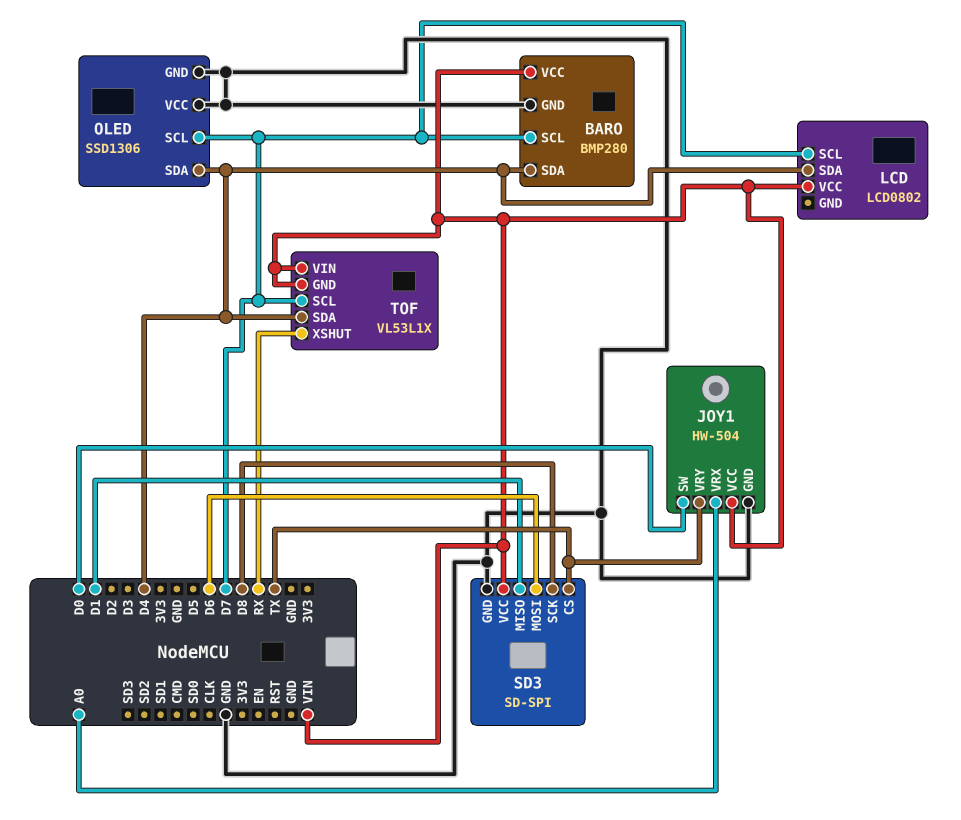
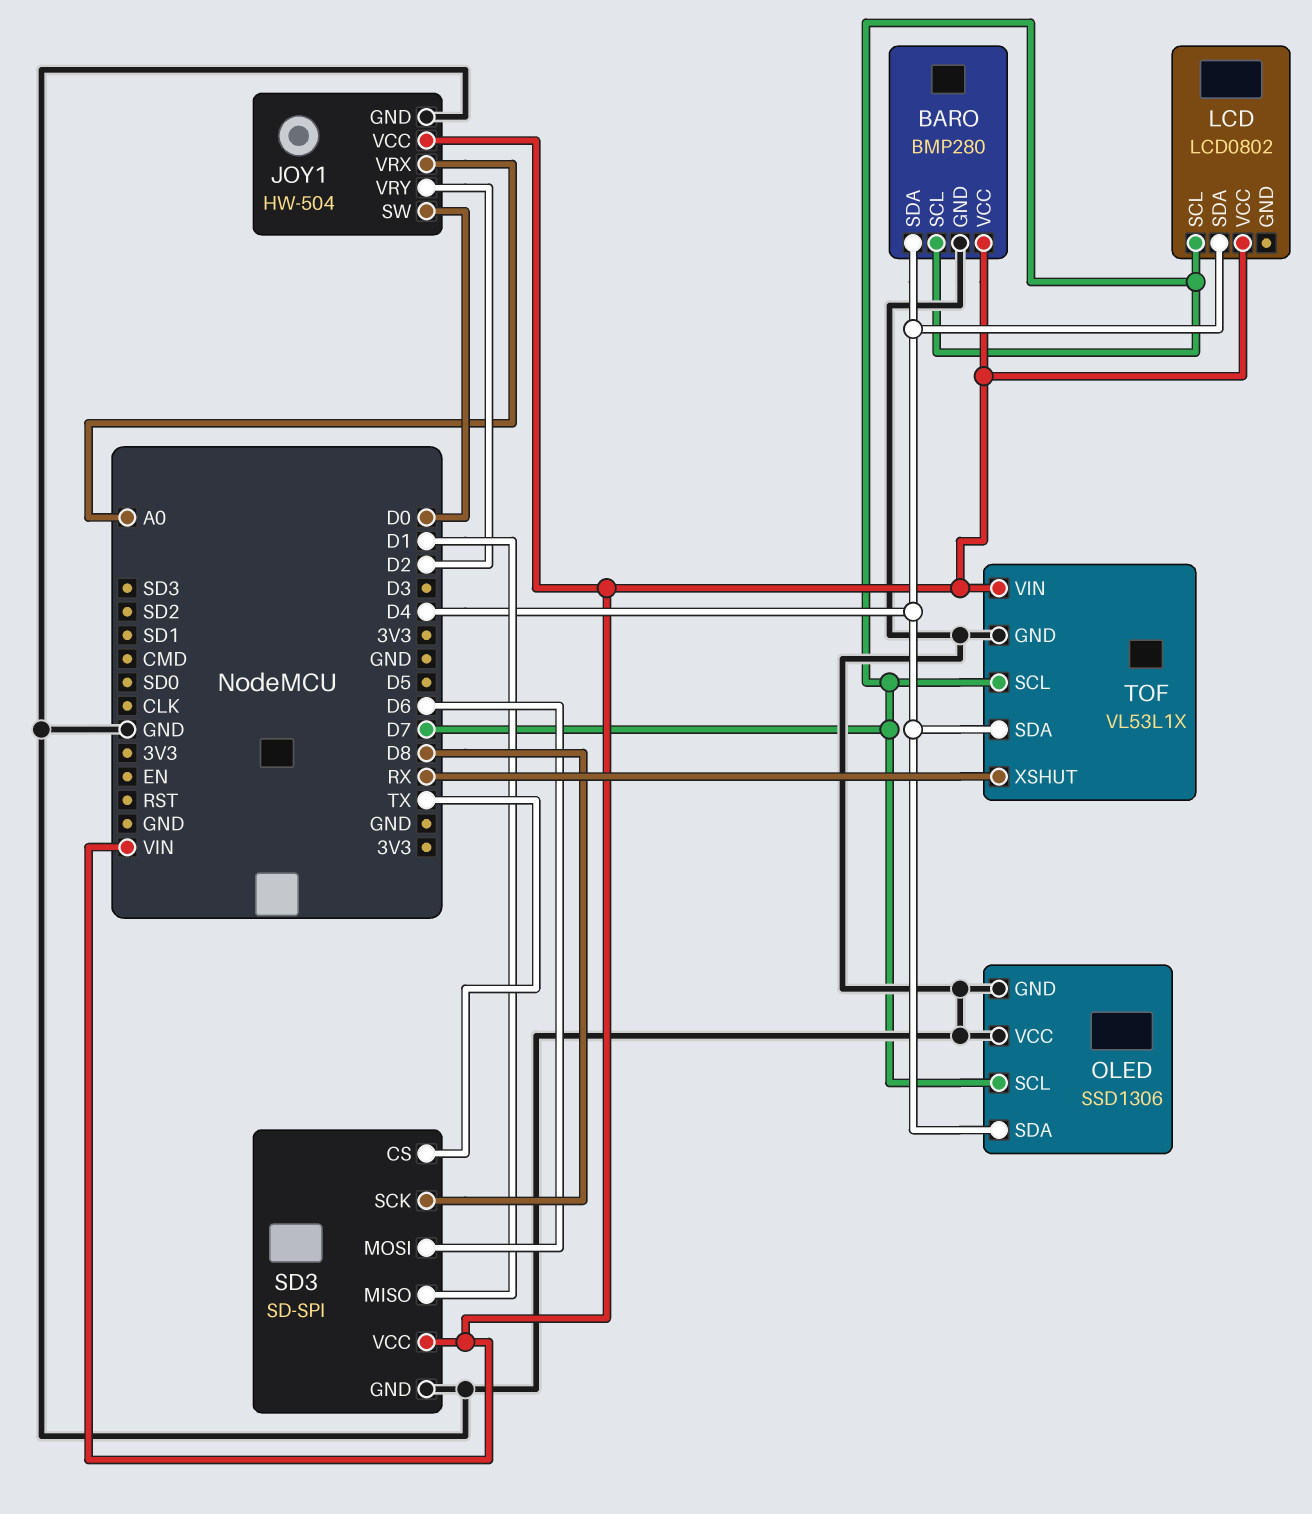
JOY1 pin VRY: TX -> D2
TOF pin GND: VIN -> GND

